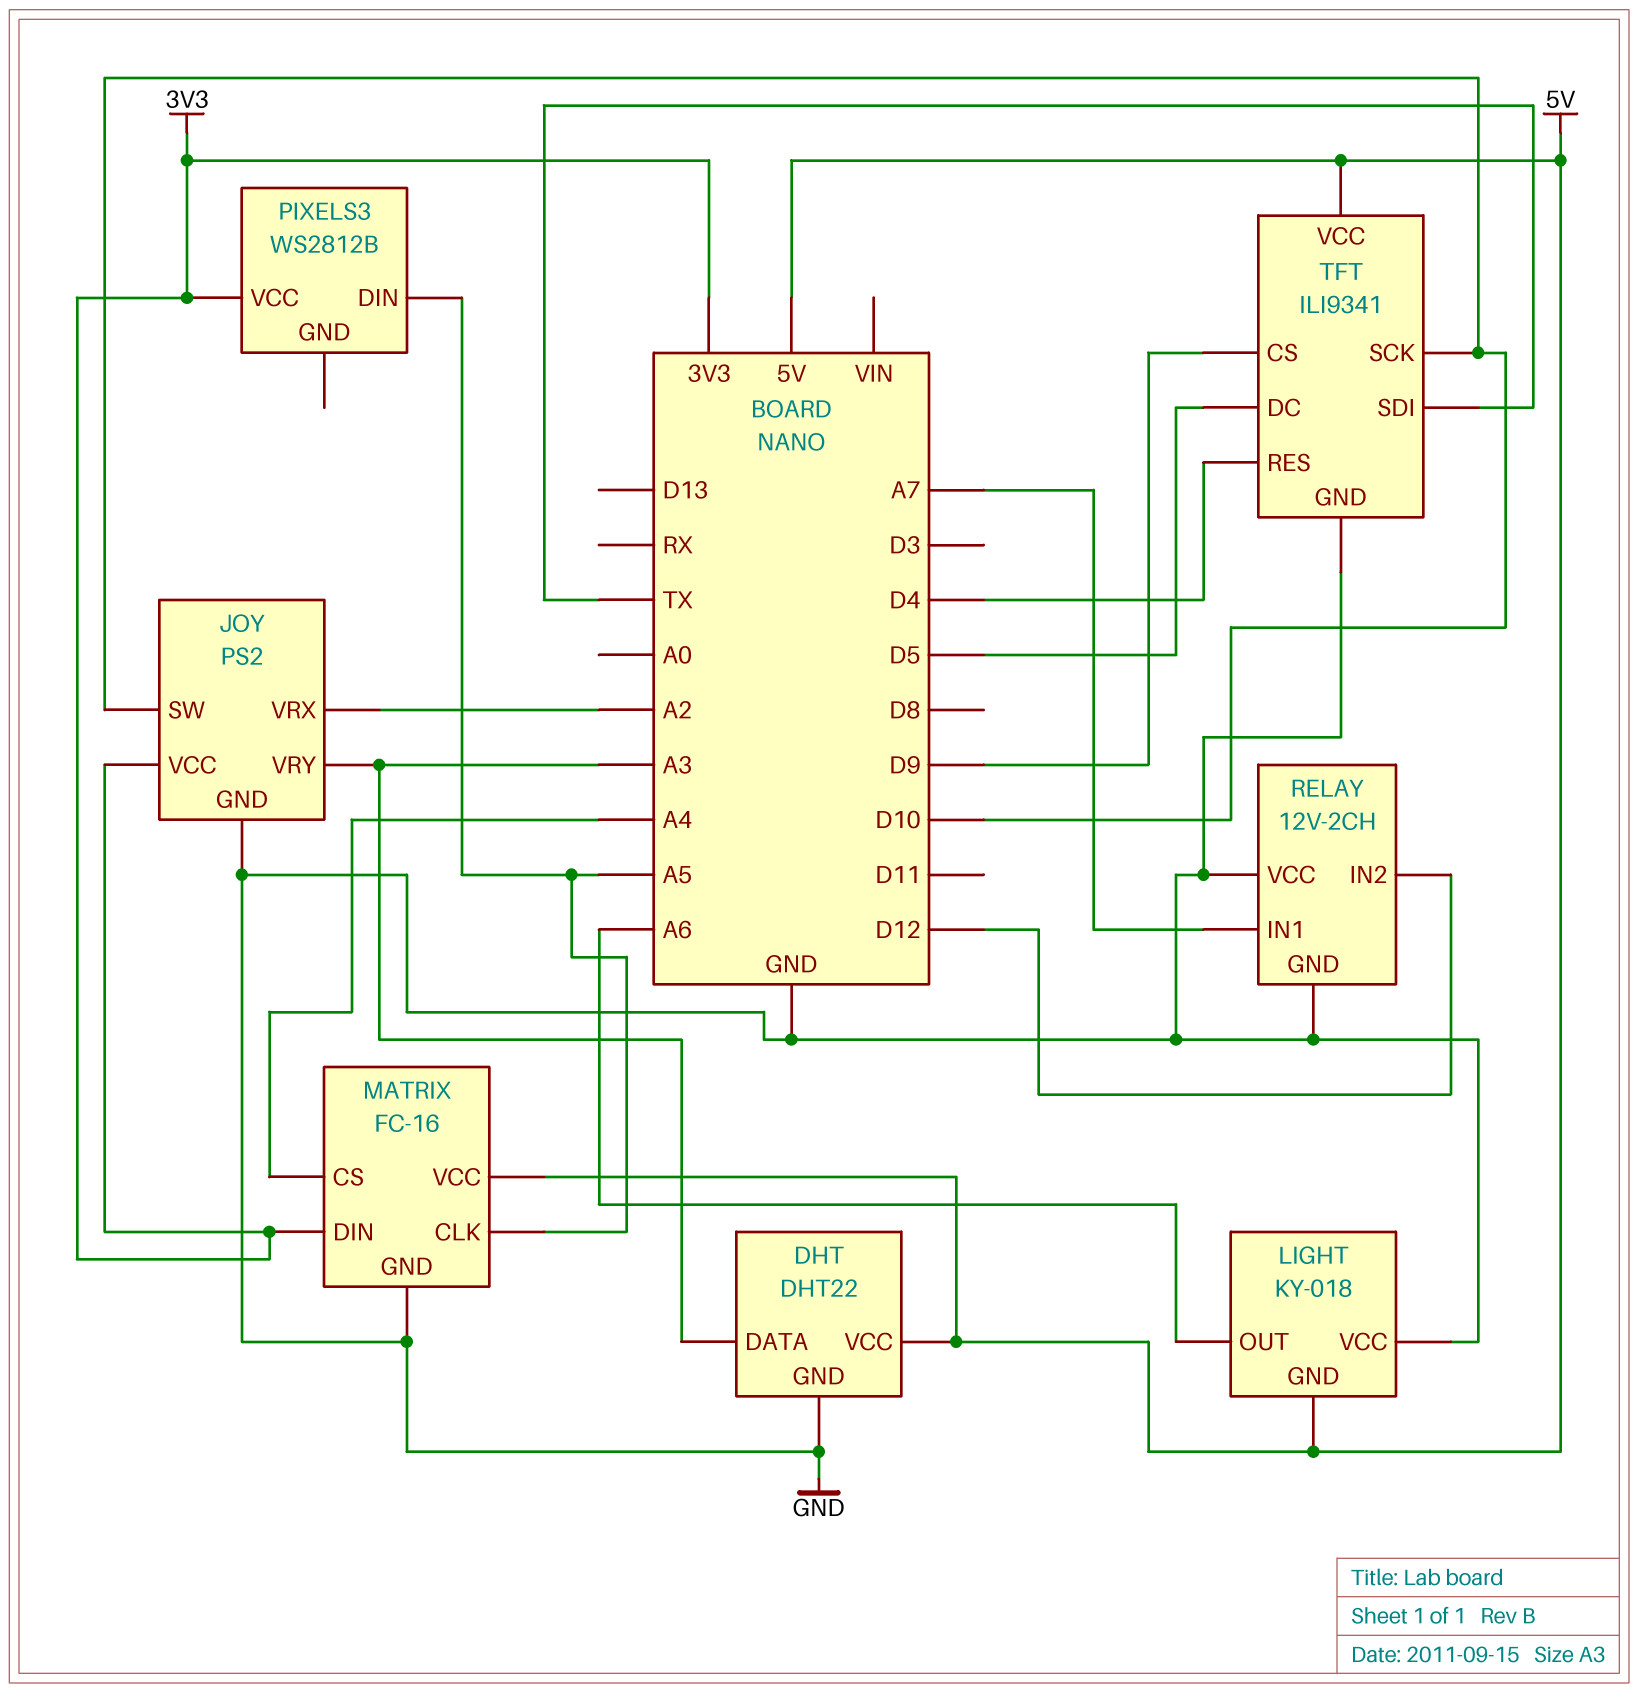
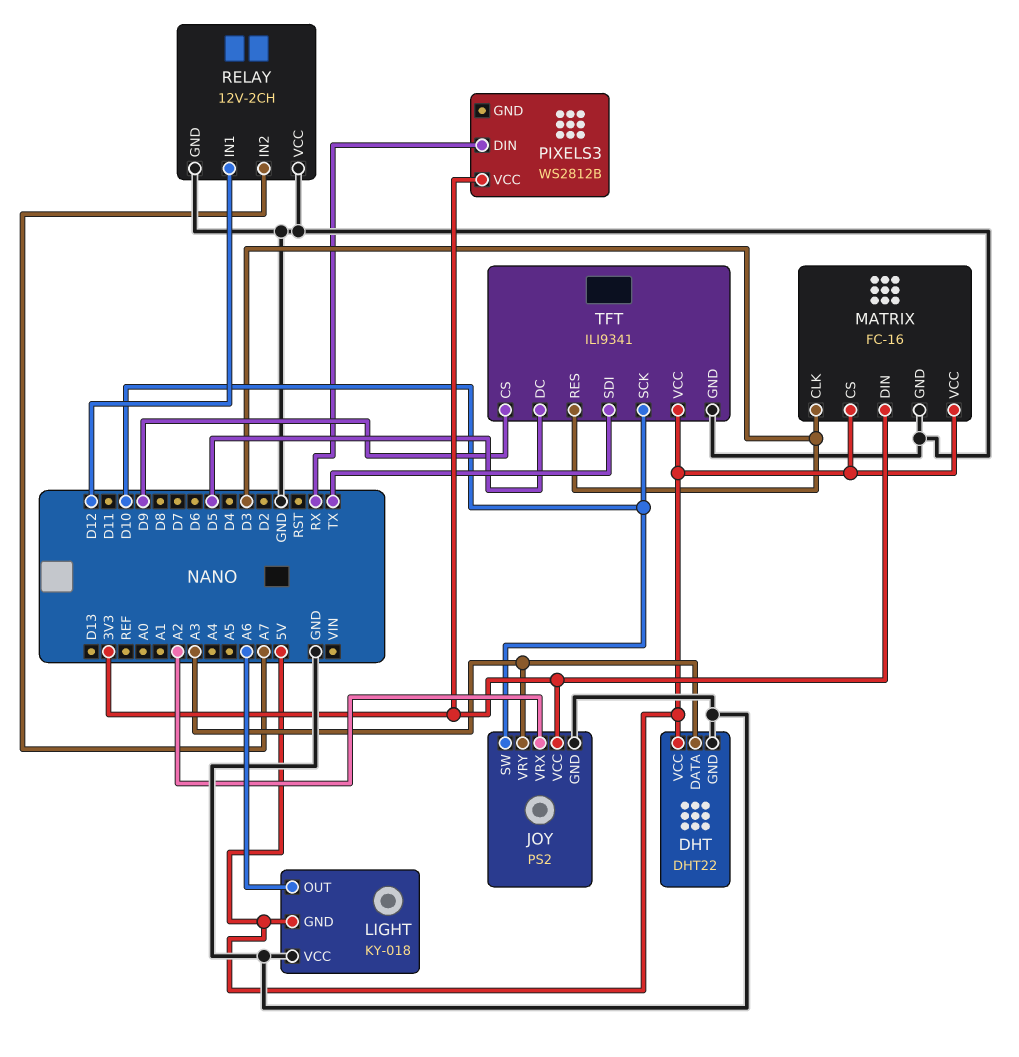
MATRIX pin CLK: A5 -> D3
MATRIX pin CS: A4 -> 5V
PIXELS3 pin DIN: A5 -> RX
RELAY pin IN1: A7 -> D12
RELAY pin IN2: D12 -> A7
TFT pin RES: D4 -> D3

